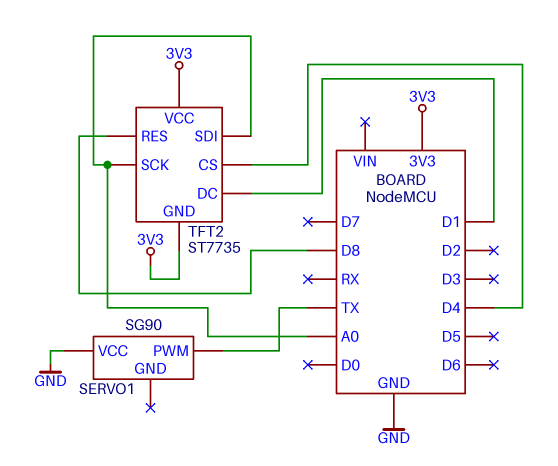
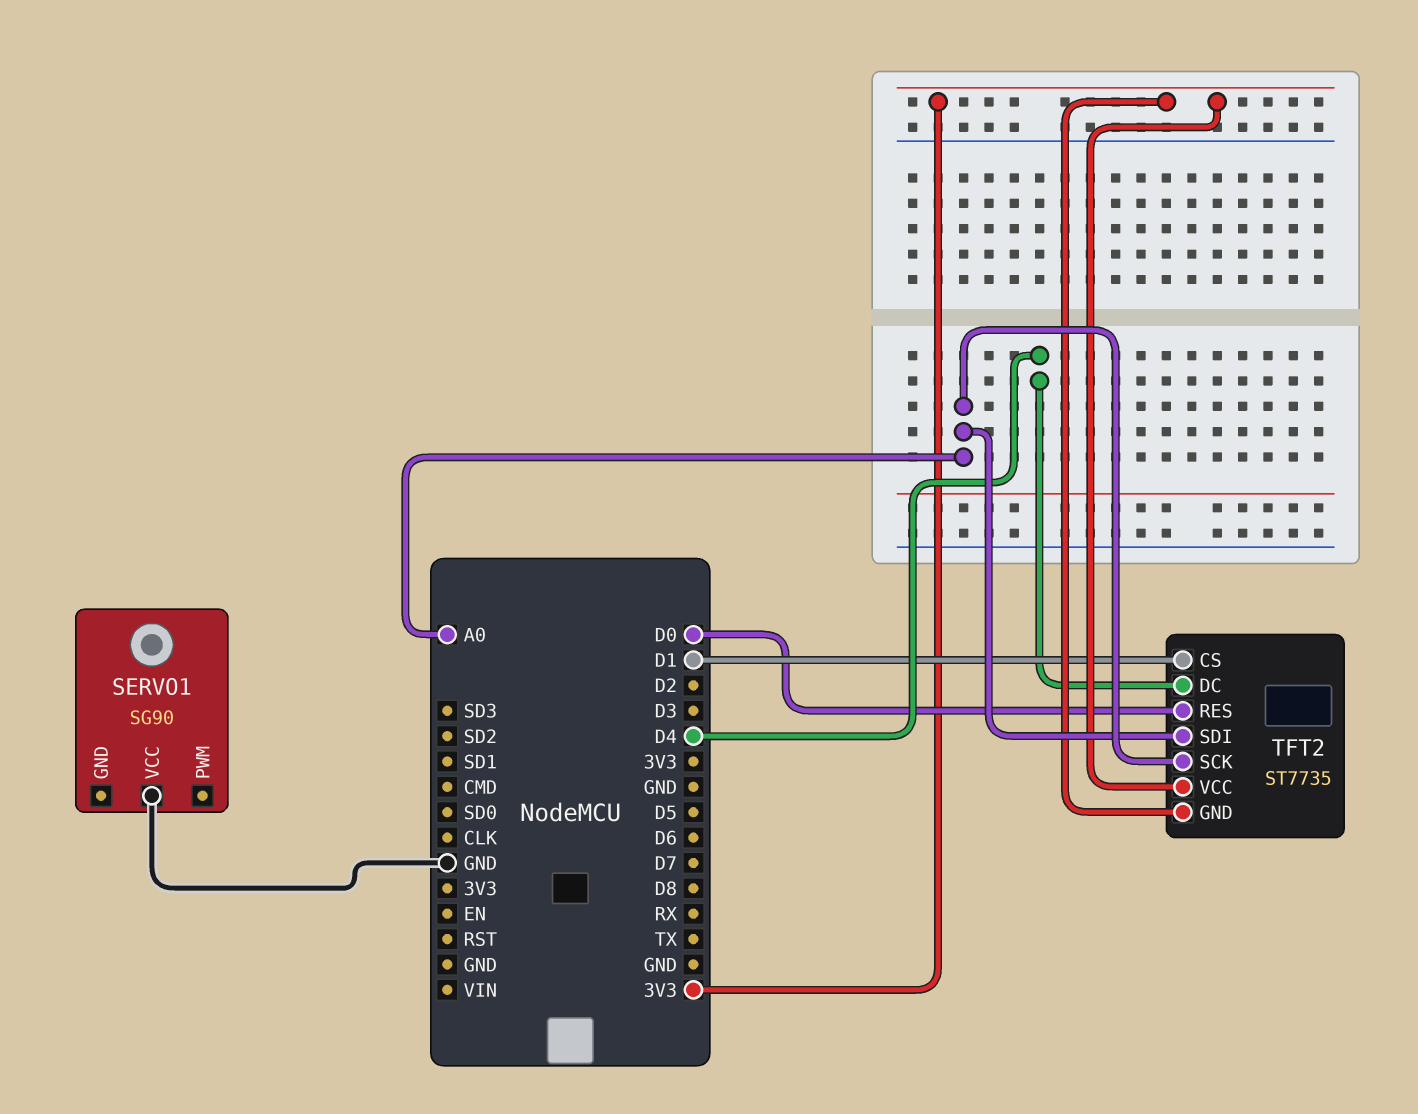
SERVO1 pin PWM: TX -> none
TFT2 pin CS: D4 -> D1
TFT2 pin DC: D1 -> D4
TFT2 pin RES: D8 -> D0

